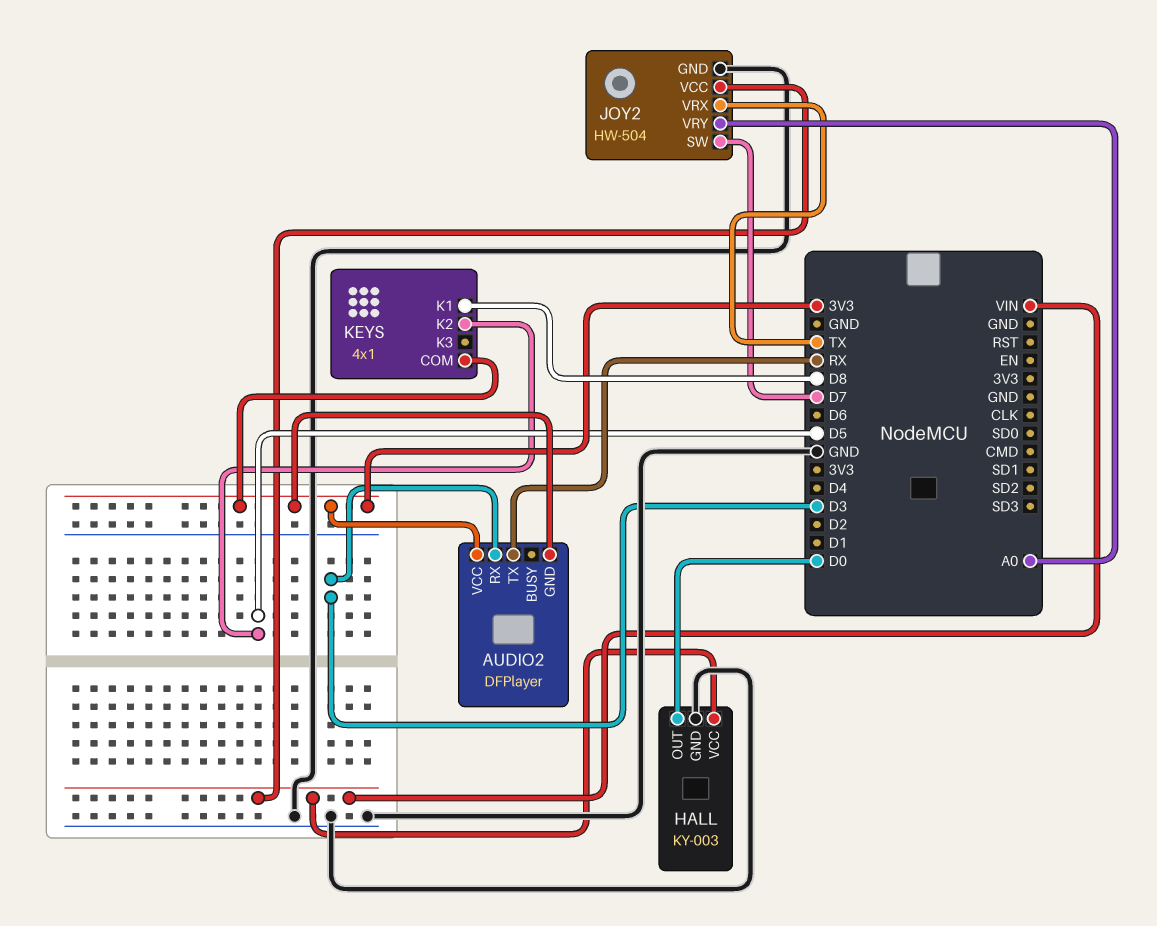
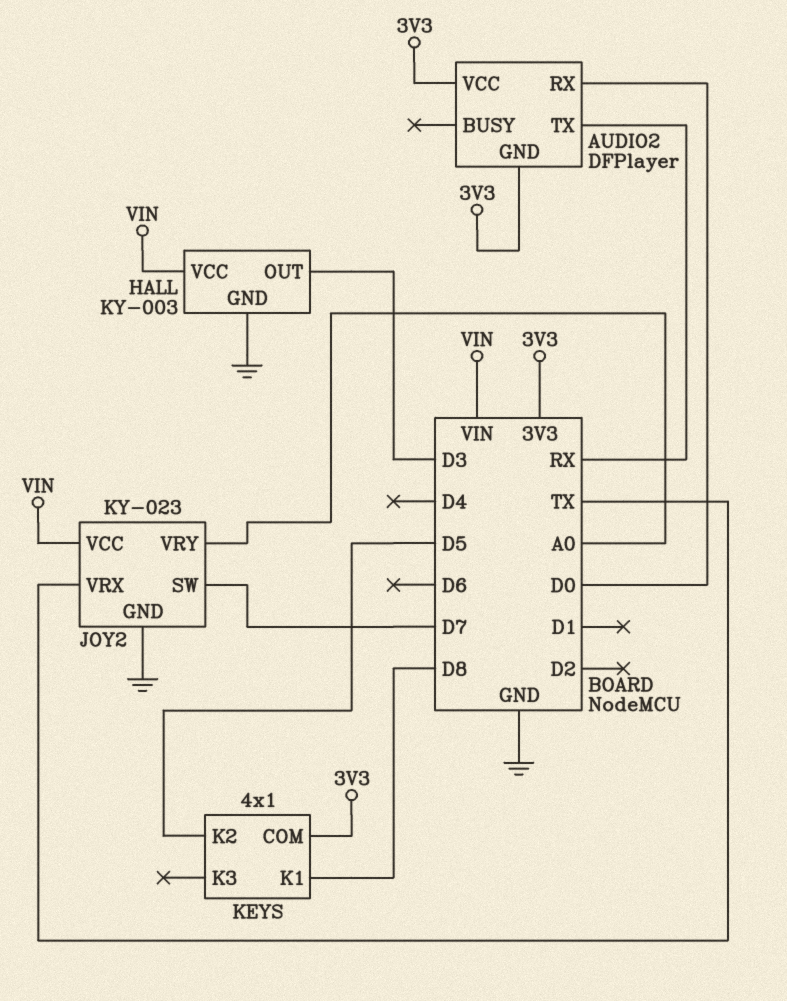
AUDIO2 pin RX: D3 -> D0
HALL pin OUT: D0 -> D3
JOY2: HW-504 -> KY-023

